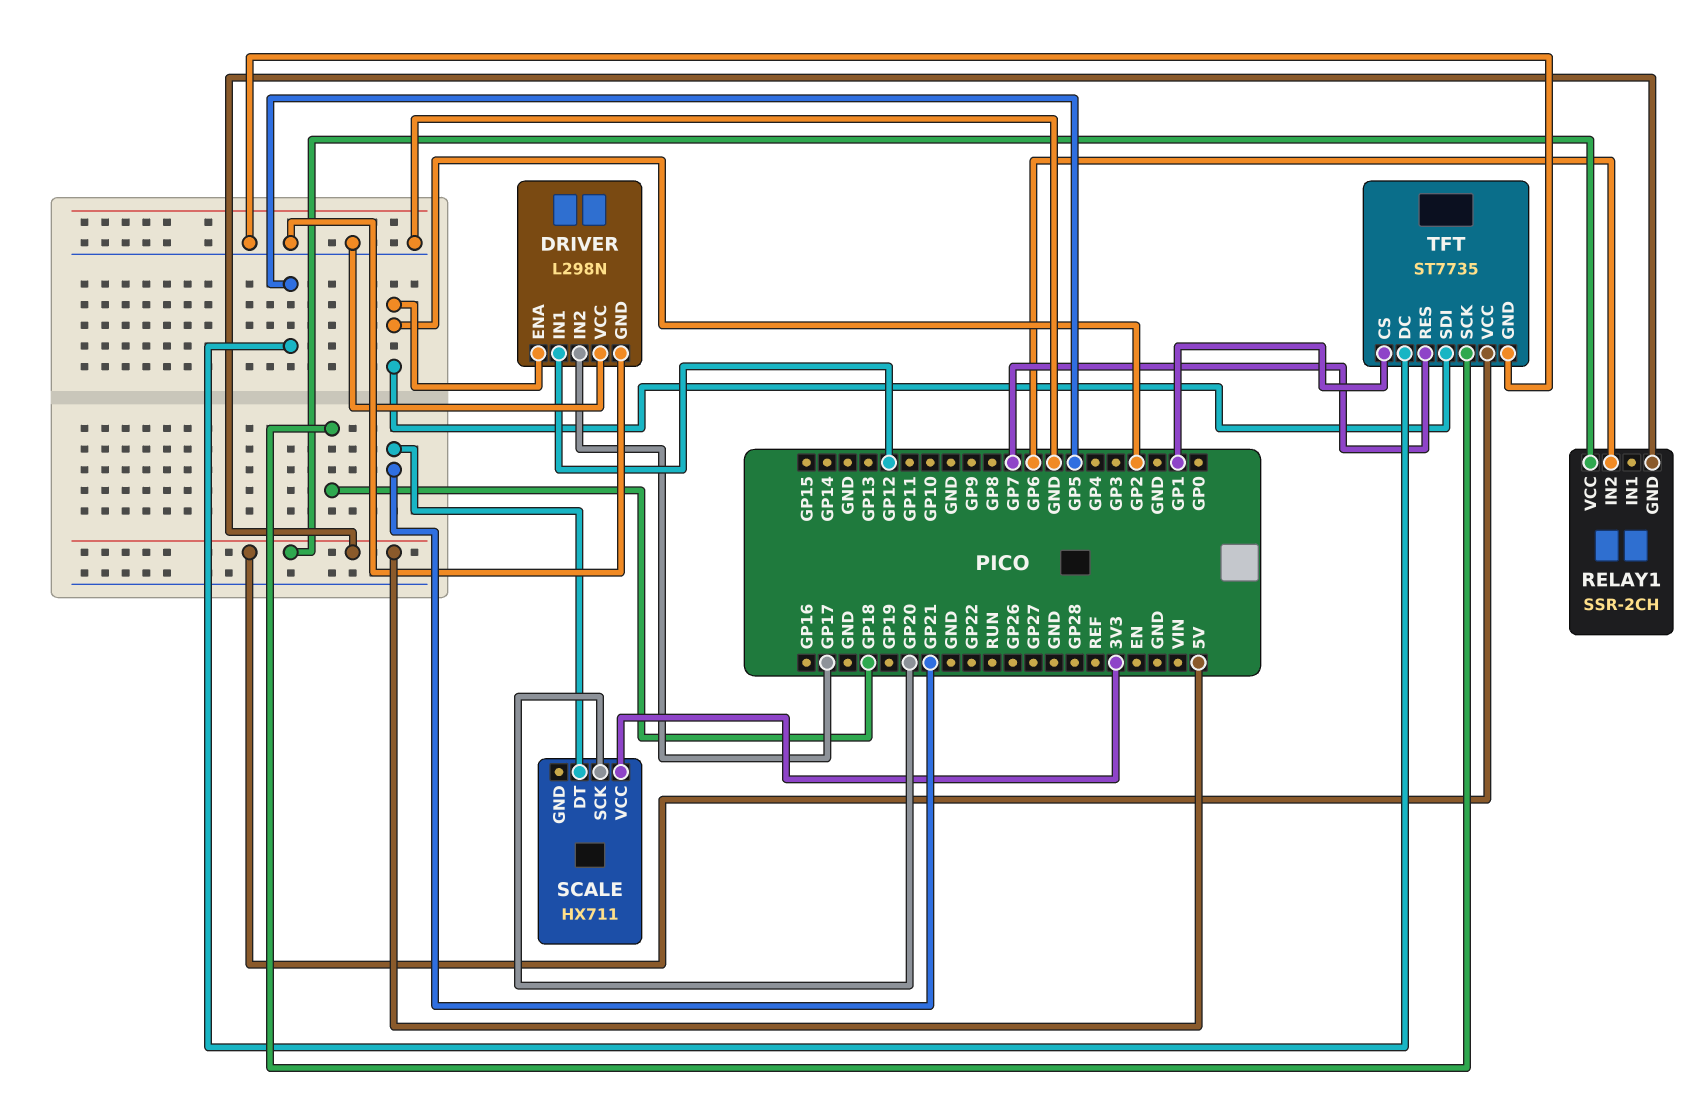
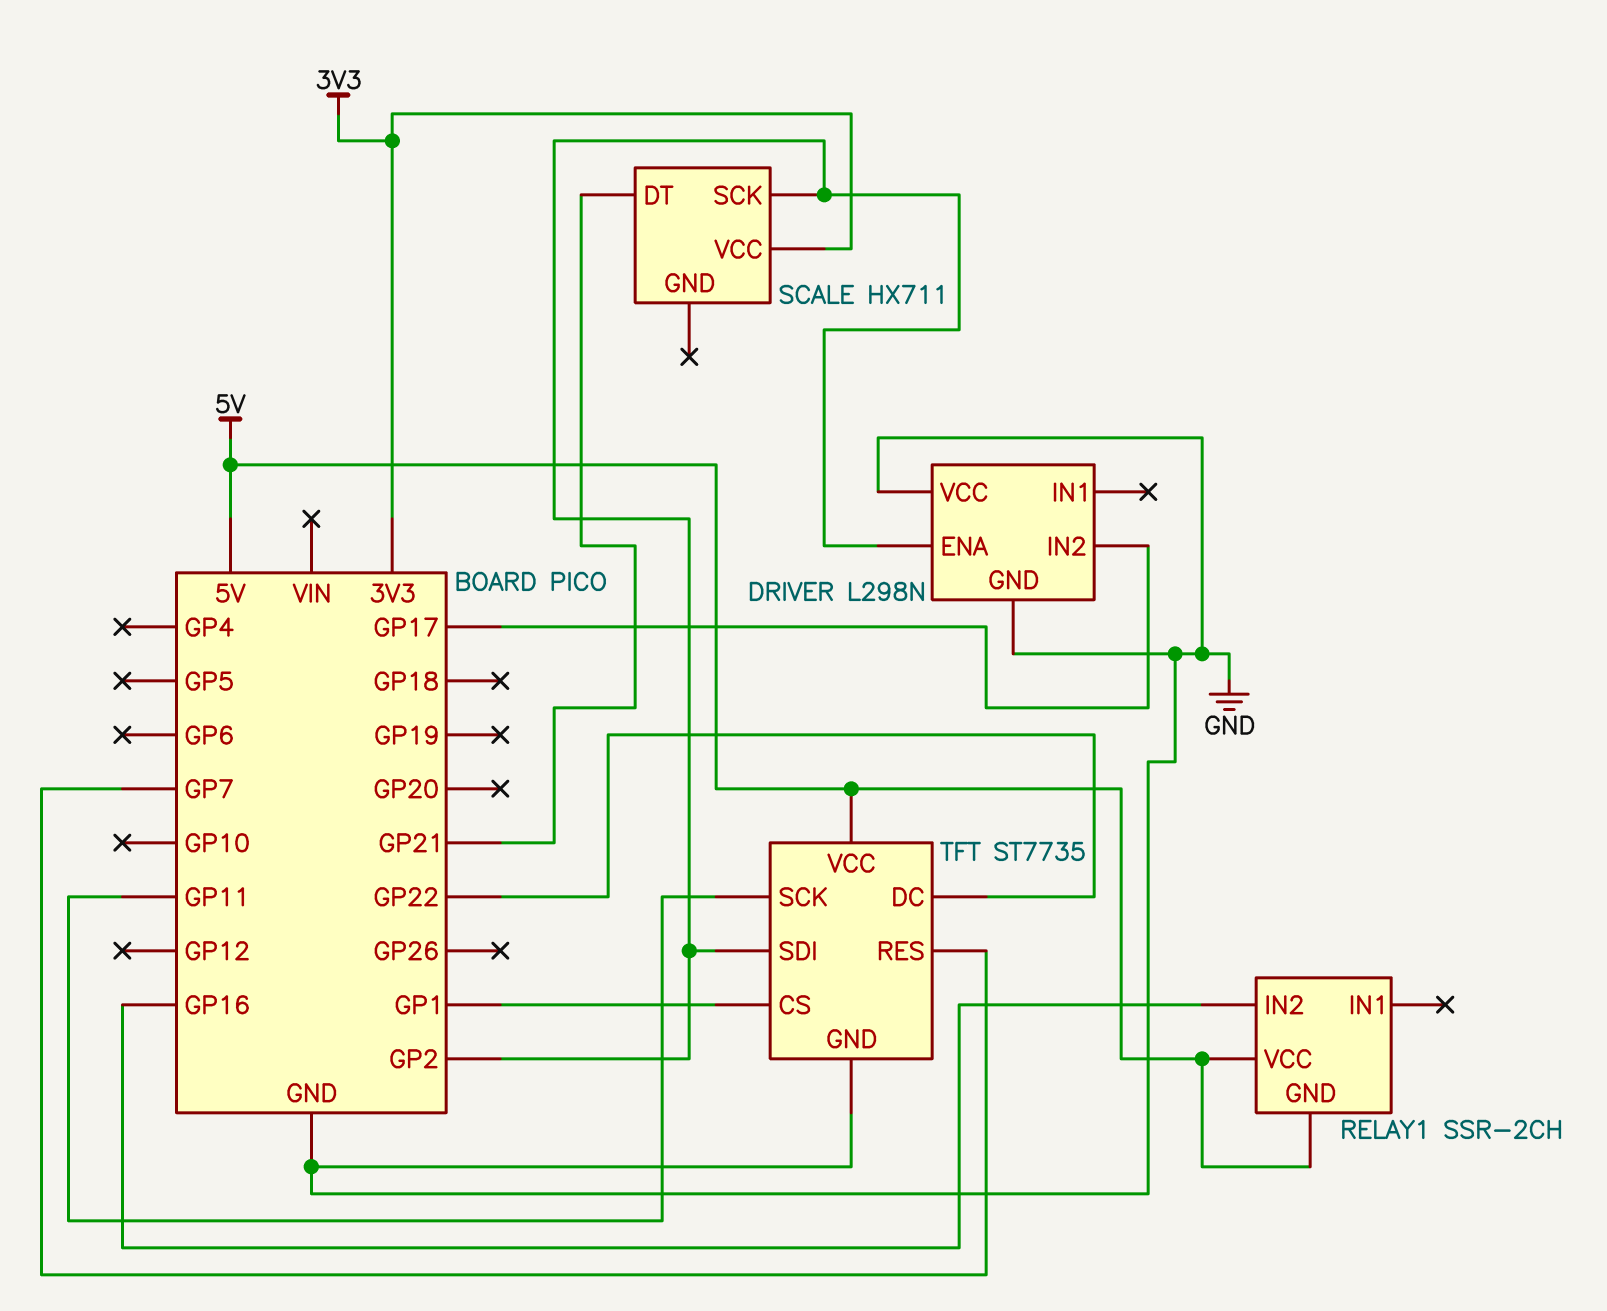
DRIVER pin IN1: GP12 -> none
RELAY1 pin IN2: GP6 -> GP16
SCALE pin SCK: GP20 -> GP2
TFT pin DC: GP5 -> GP22
TFT pin SCK: GP18 -> GP11

